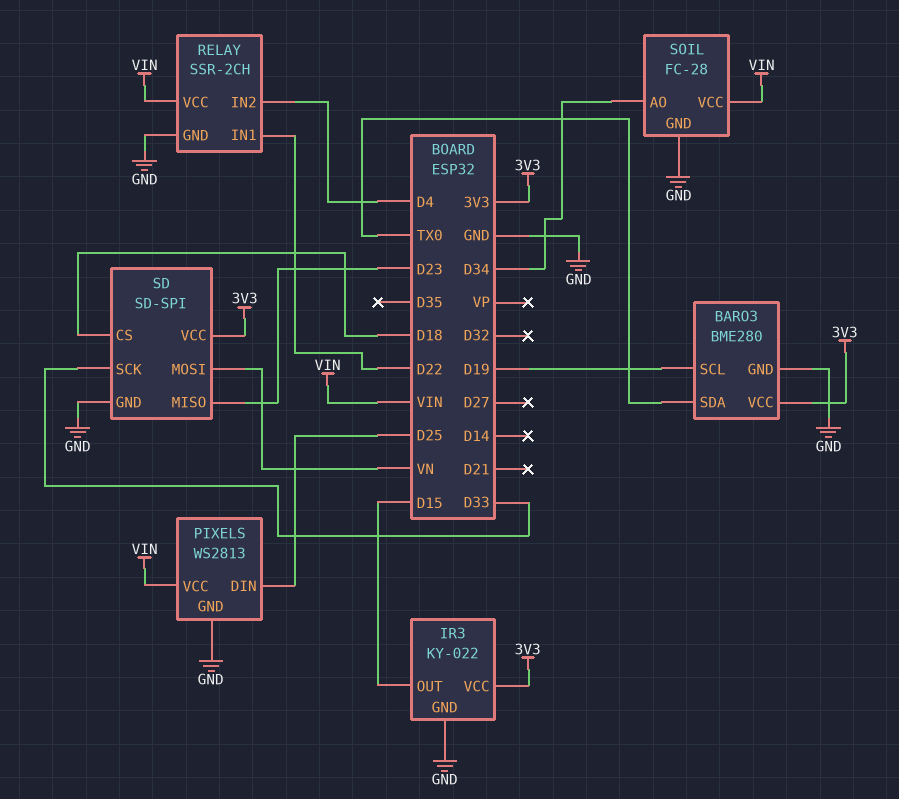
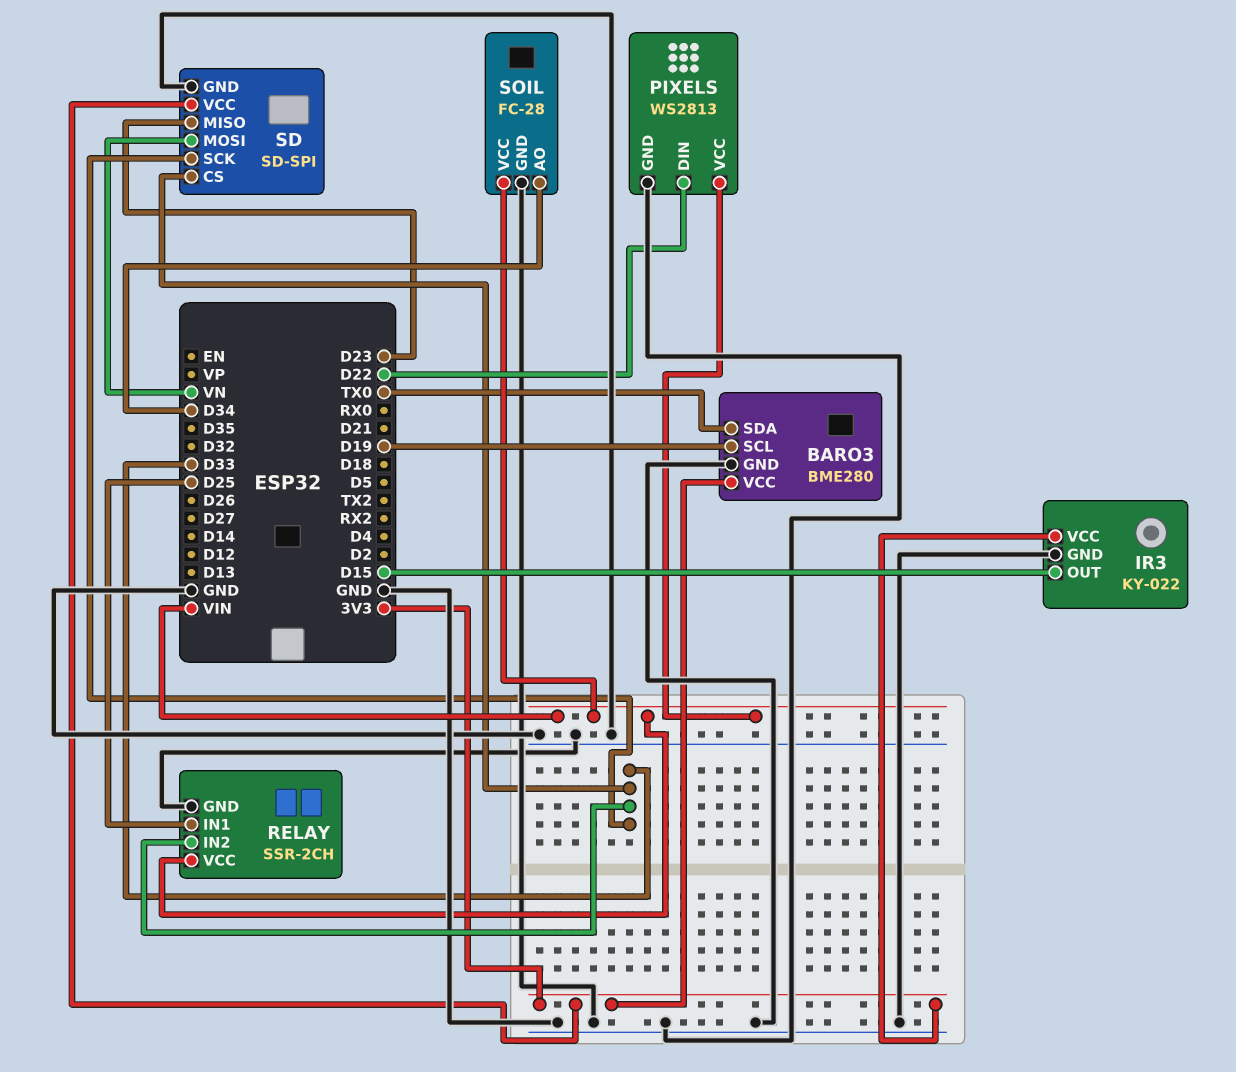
PIXELS pin DIN: D25 -> D22
RELAY pin IN1: D22 -> D25
RELAY pin IN2: D4 -> D33
SD pin CS: D18 -> D33

